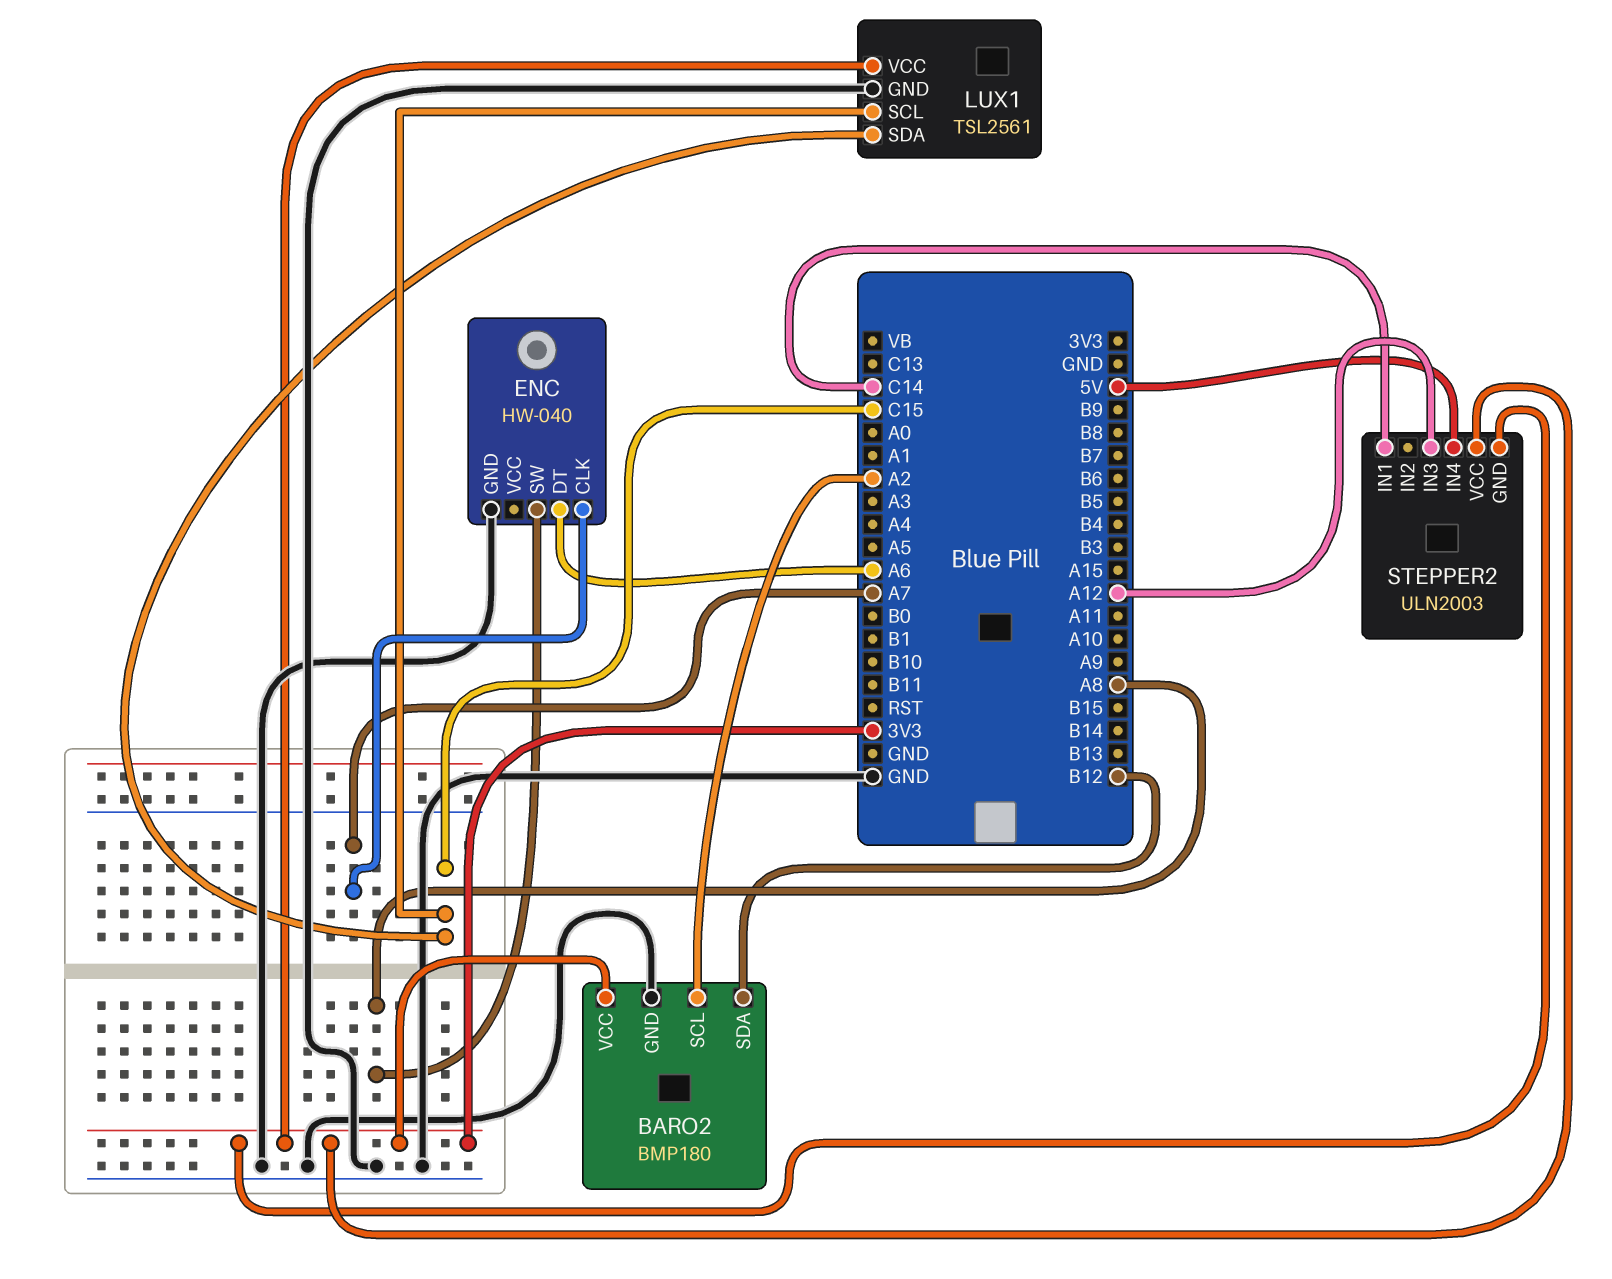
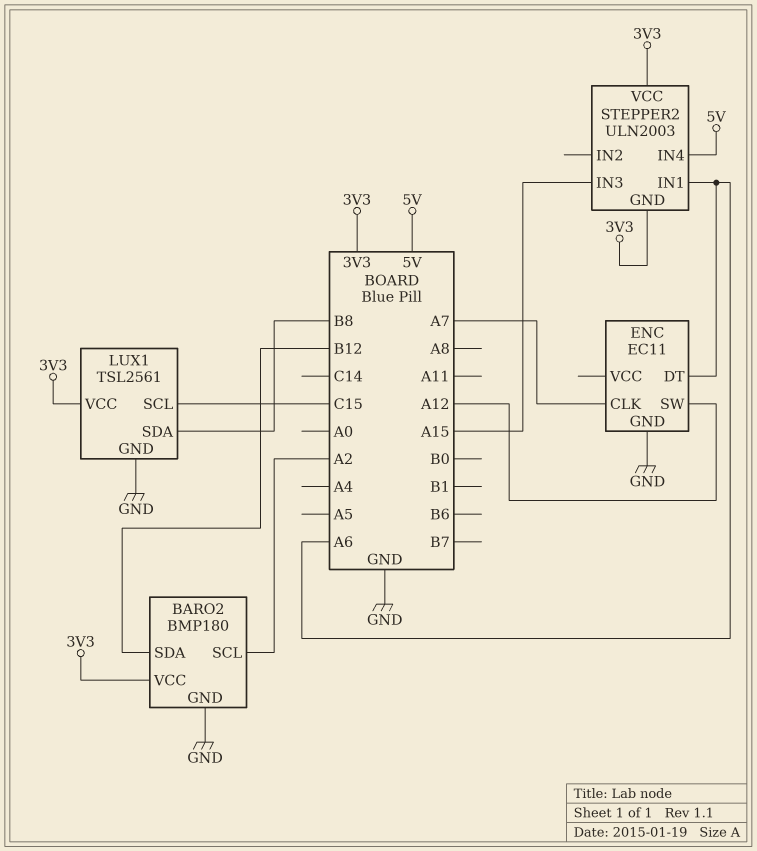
ENC: HW-040 -> EC11
ENC pin SW: A8 -> A12
LUX1 pin SDA: C15 -> B8
STEPPER2 pin IN1: C14 -> A6
STEPPER2 pin IN3: A12 -> A15

